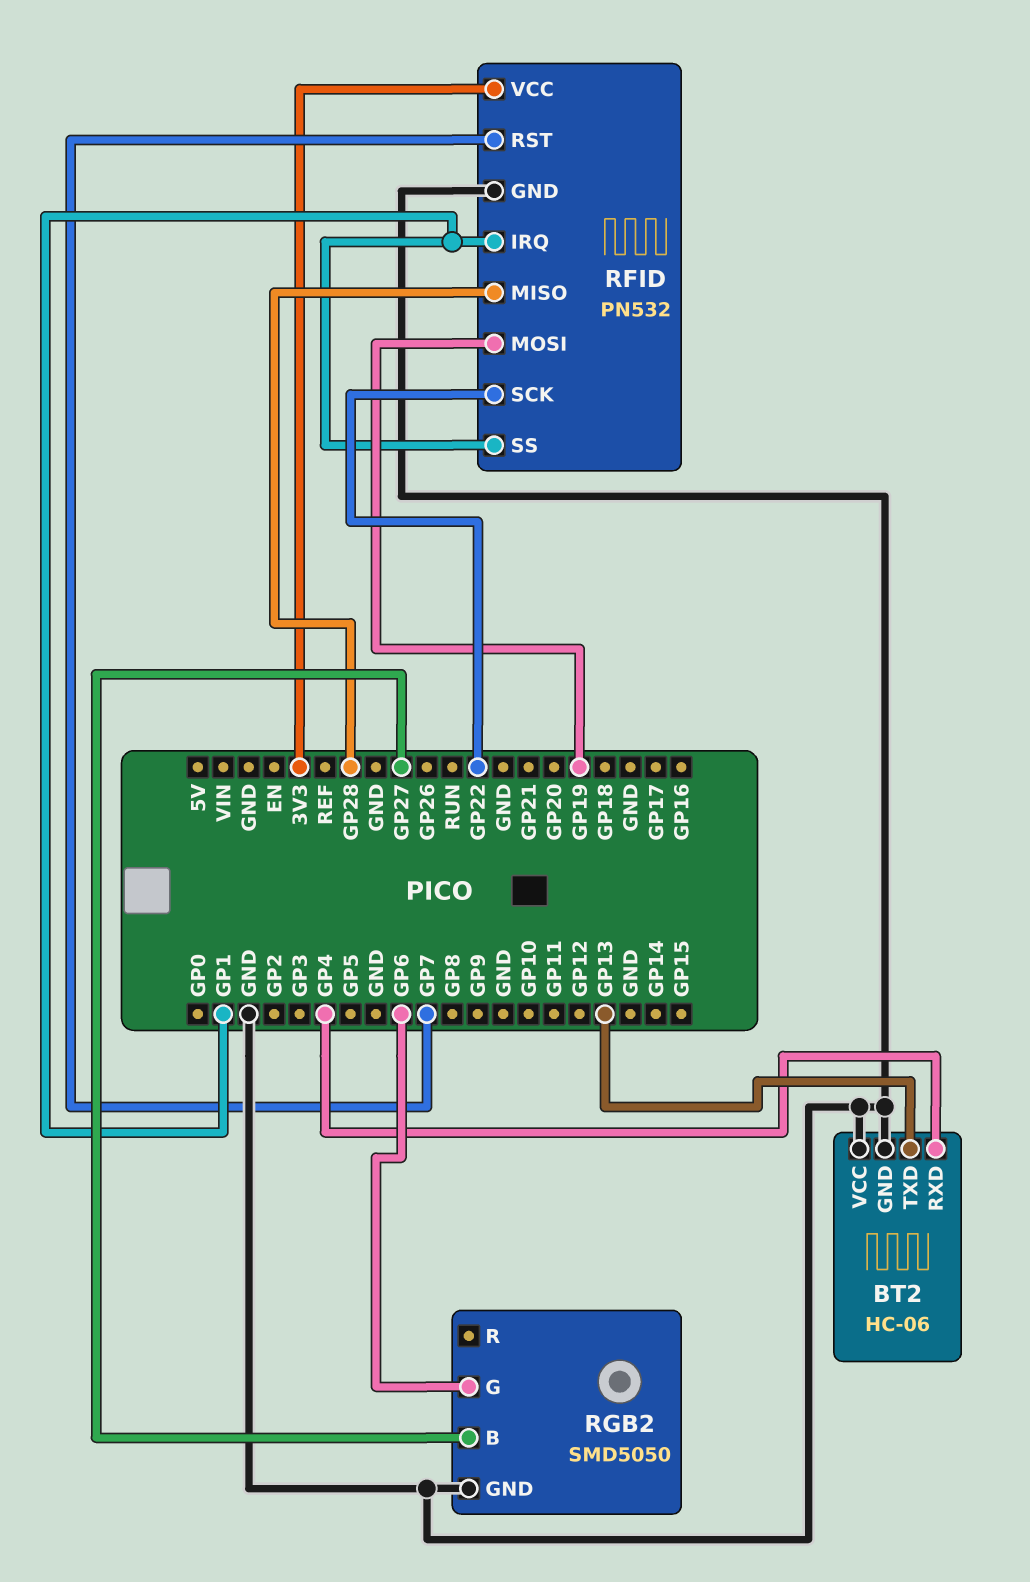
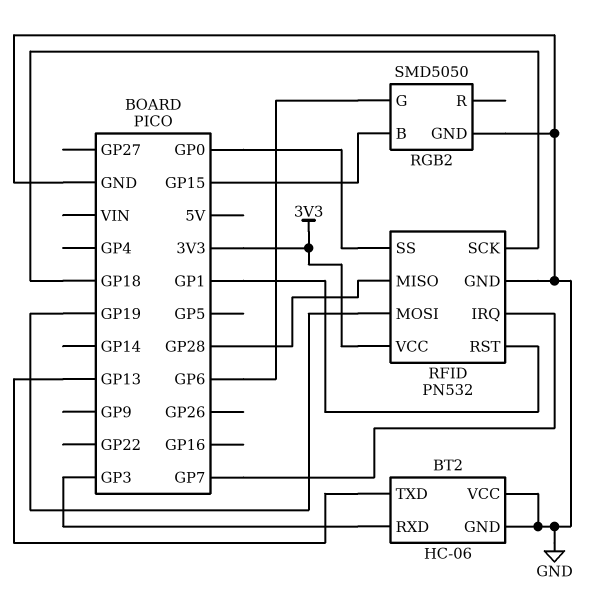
BT2 pin RXD: GP4 -> GP3
RFID pin IRQ: GP1 -> GP7
RFID pin RST: GP7 -> GP1
RFID pin SCK: GP22 -> GP18
RFID pin SS: GP1 -> GP0
RGB2 pin B: GP27 -> GP15

